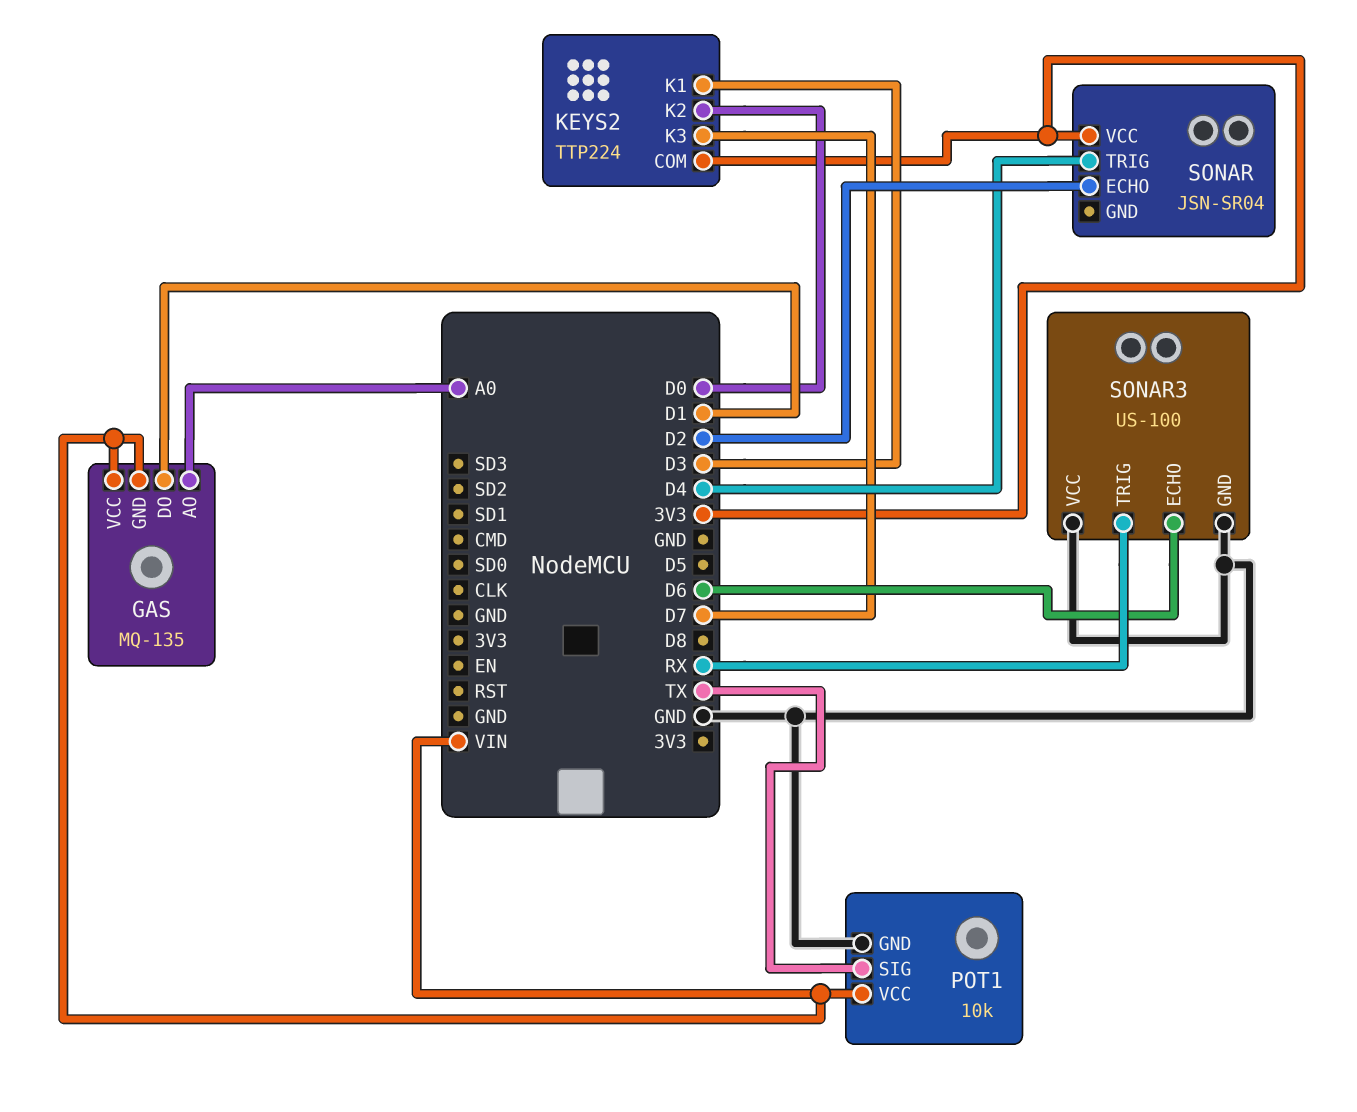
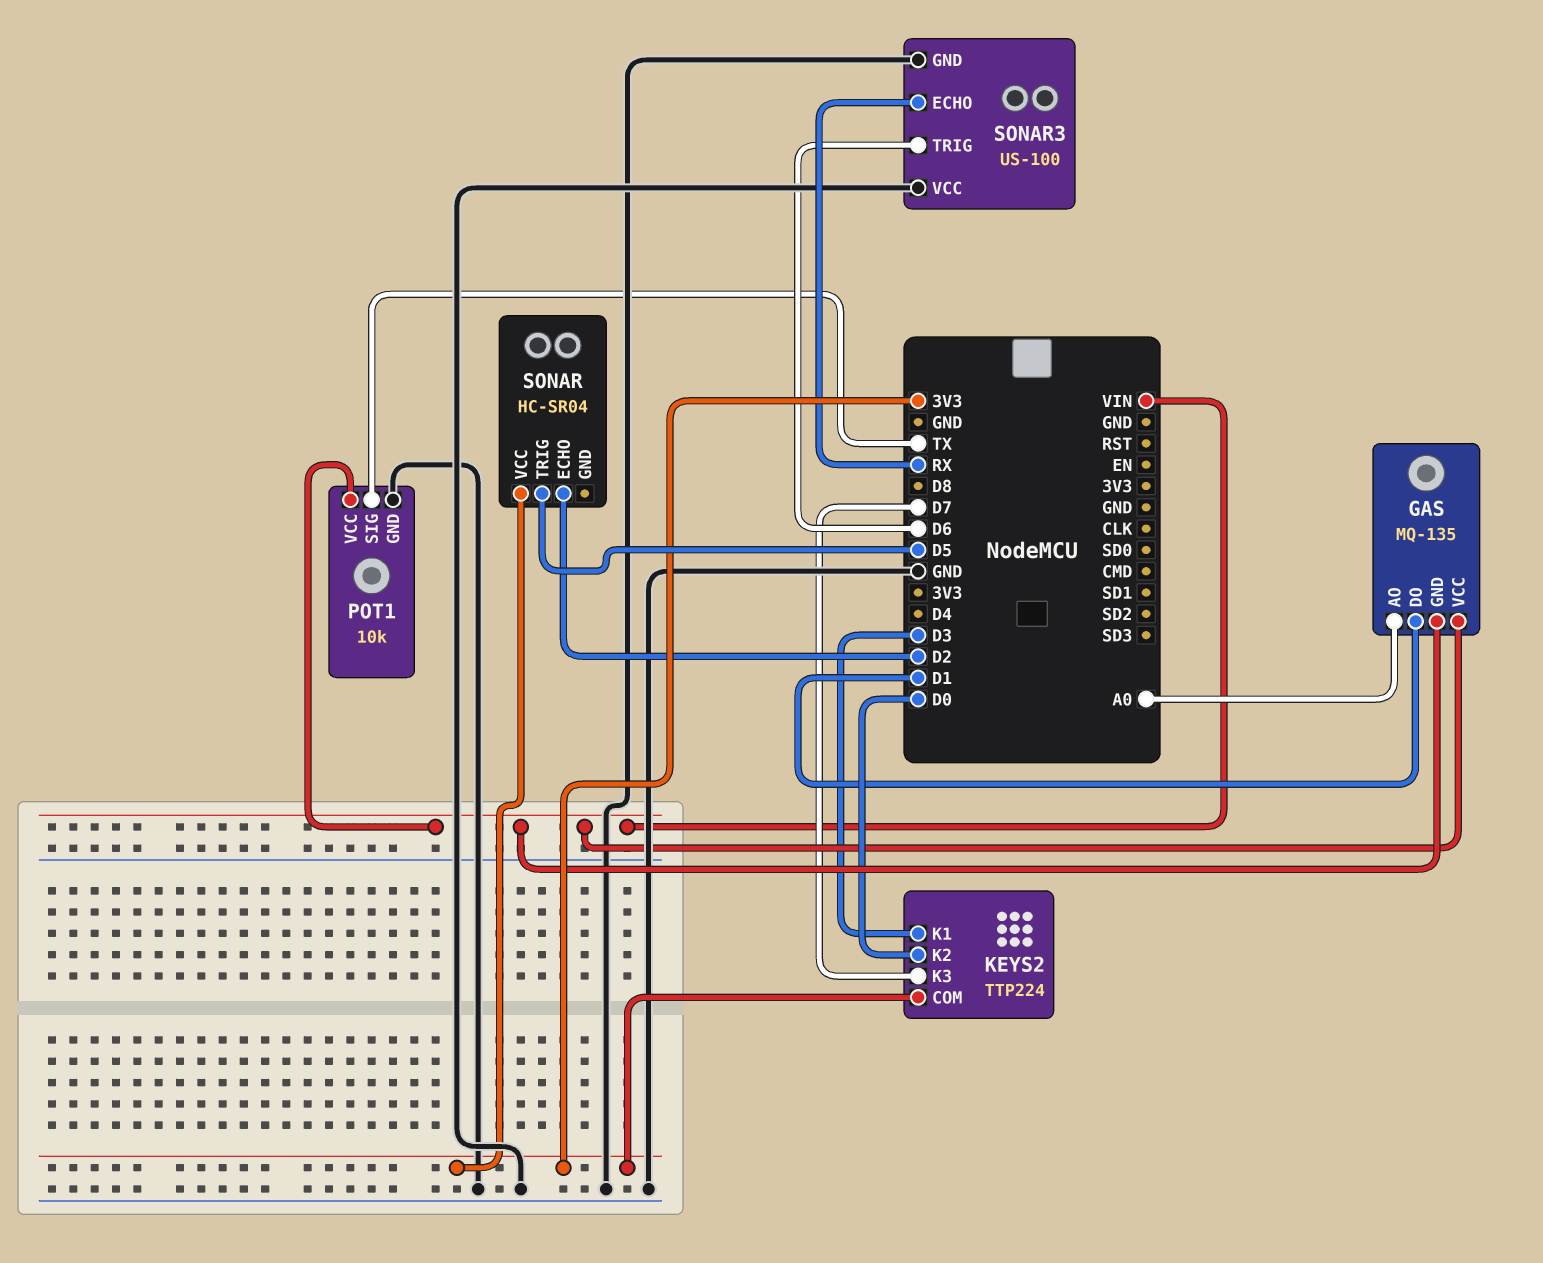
SONAR: JSN-SR04 -> HC-SR04
SONAR pin TRIG: D4 -> D5
SONAR3 pin ECHO: D6 -> RX
SONAR3 pin TRIG: RX -> D6

